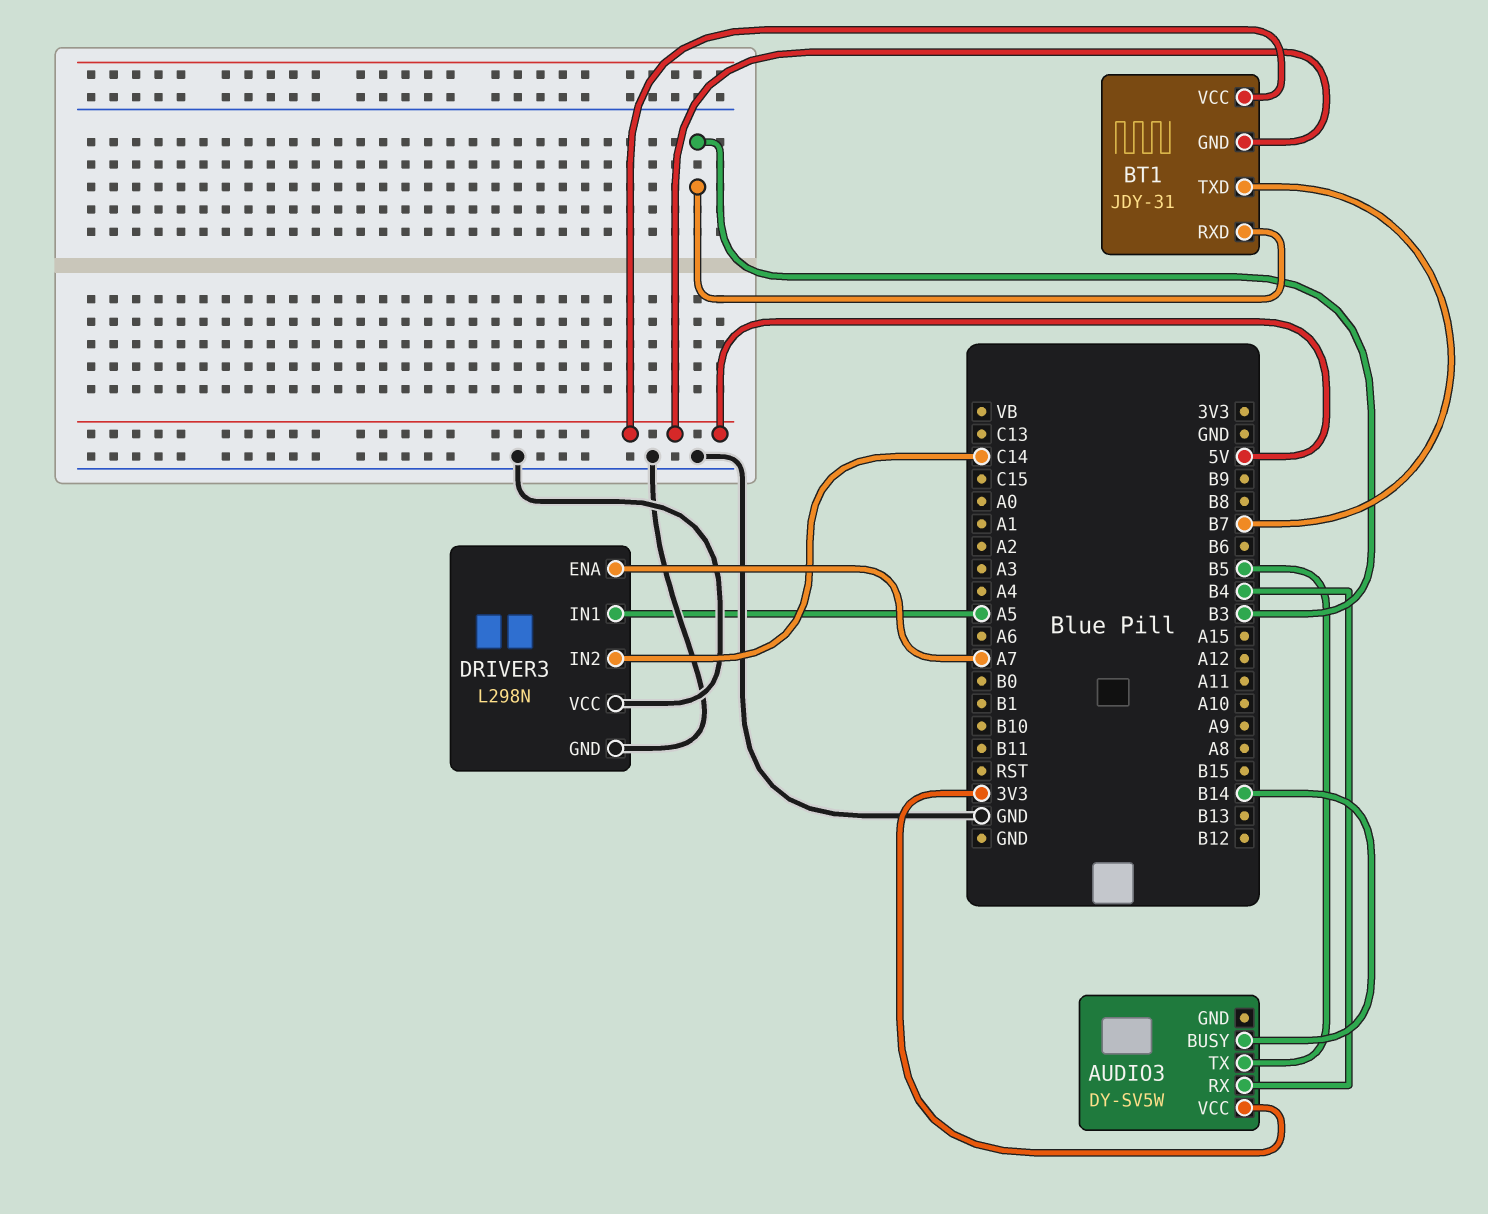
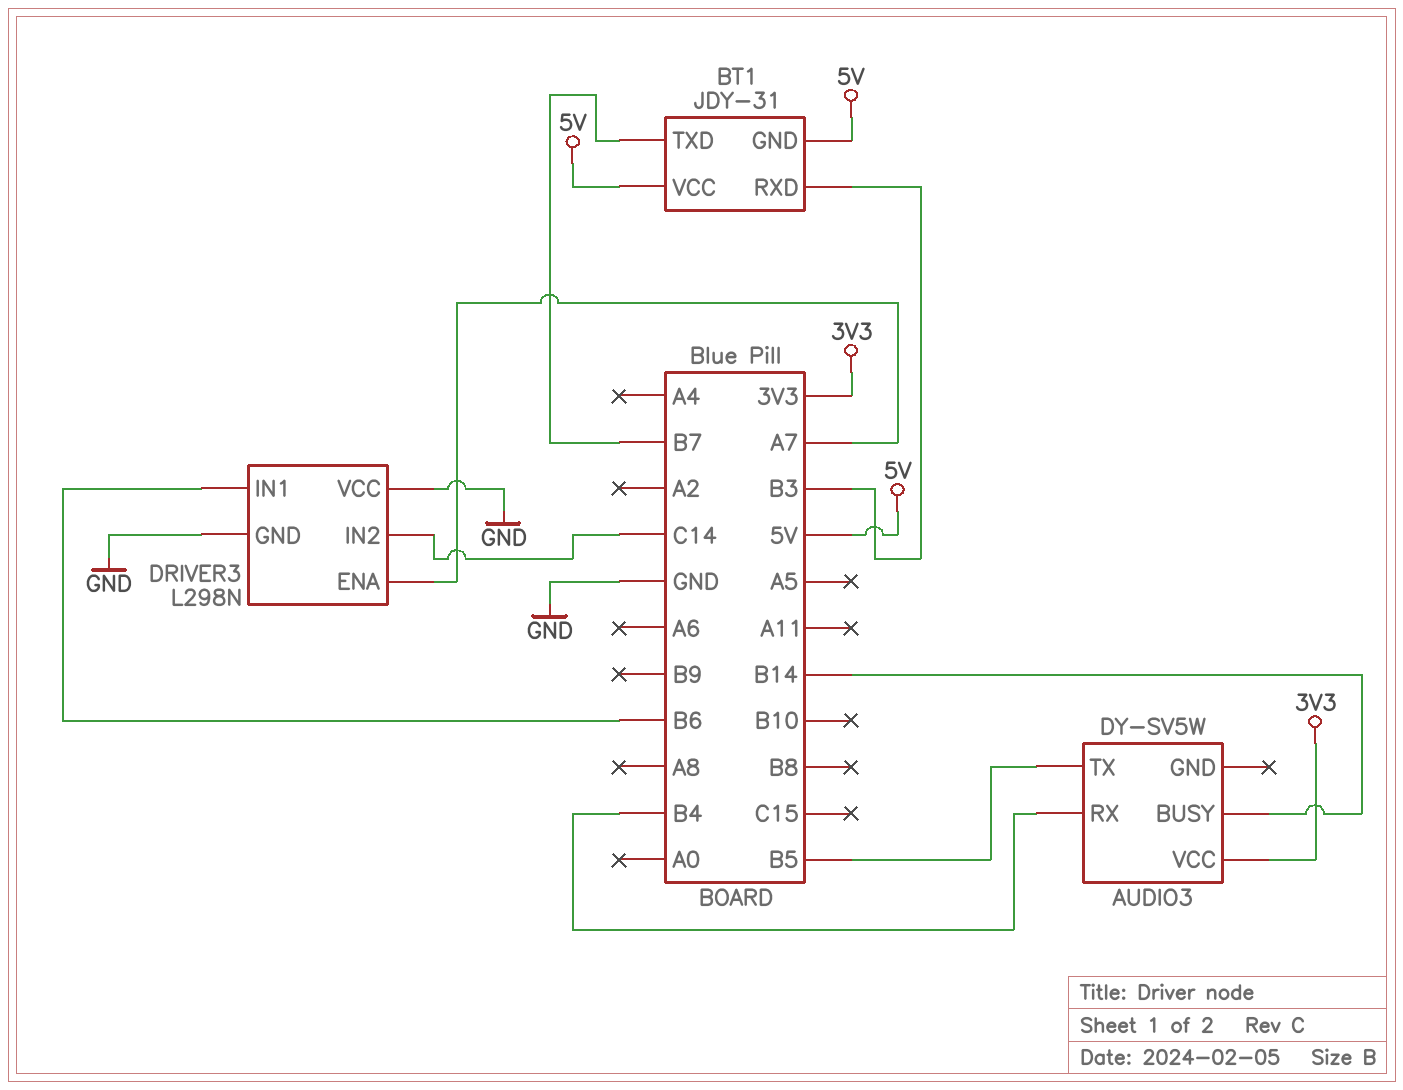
DRIVER3 pin IN1: A5 -> B6

